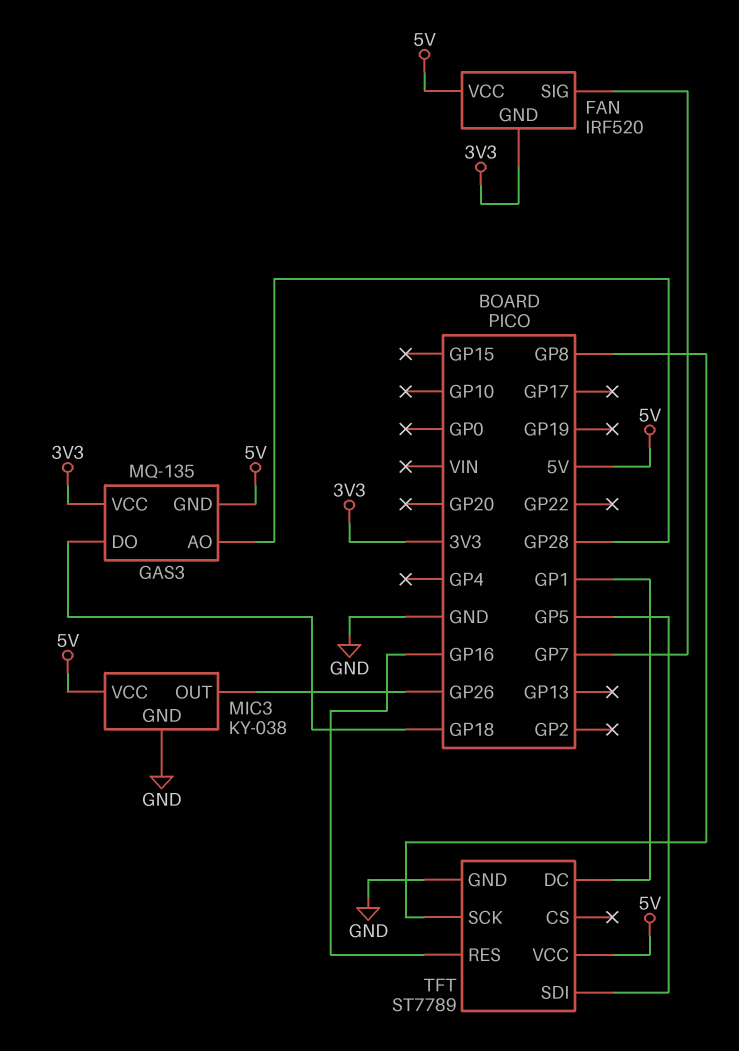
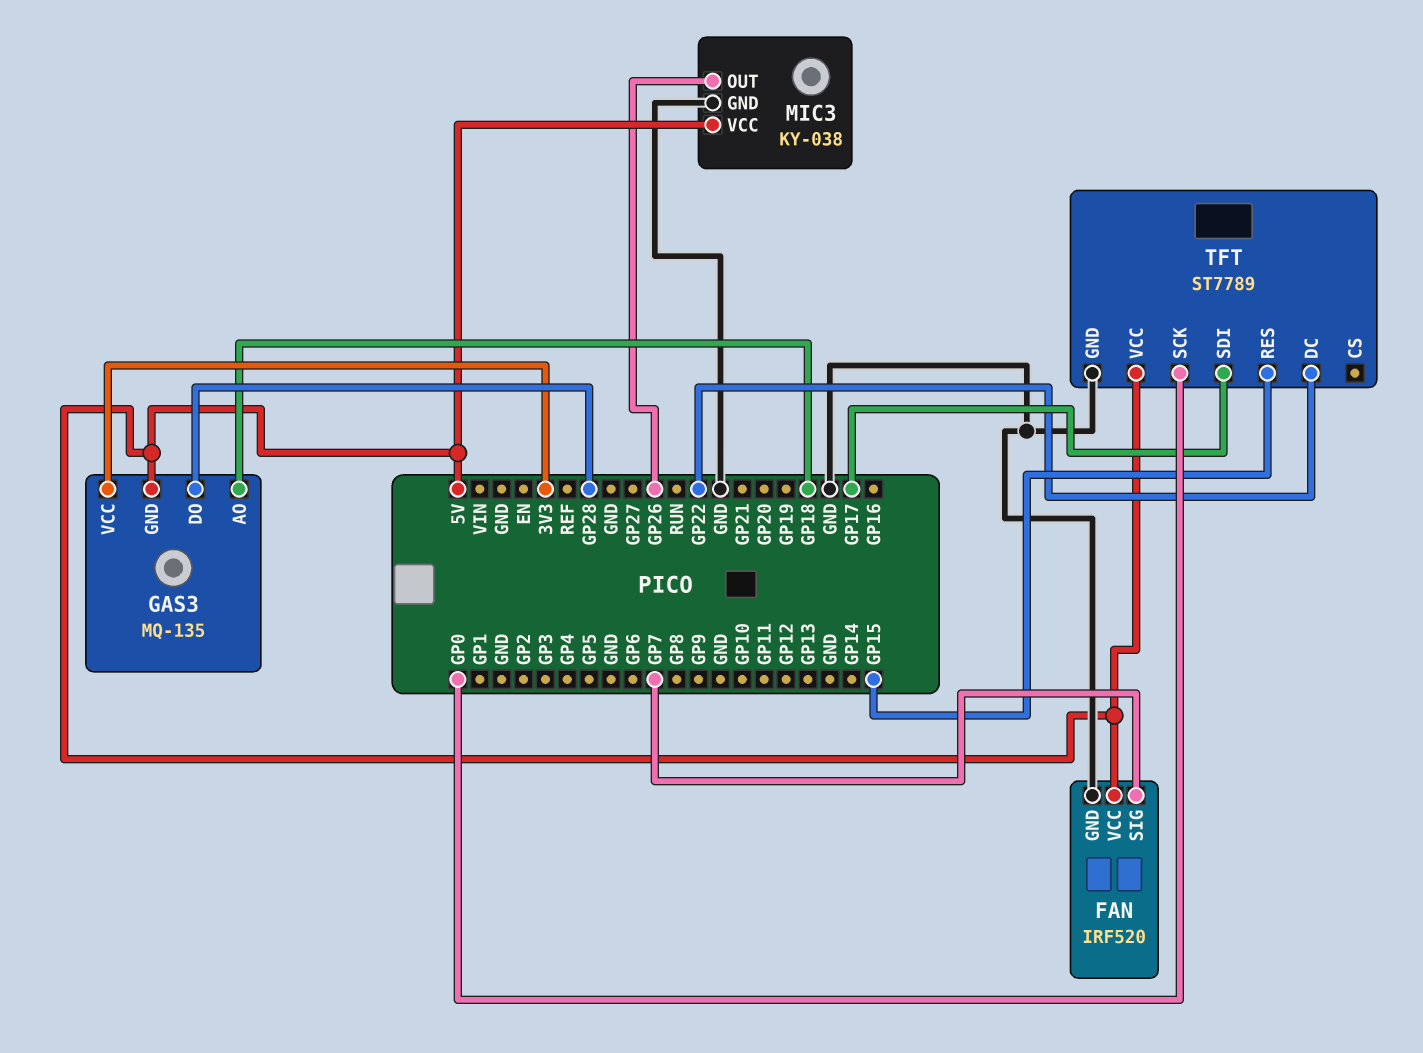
FAN pin GND: 3V3 -> GND
GAS3 pin AO: GP28 -> GP18
GAS3 pin DO: GP18 -> GP28
TFT pin DC: GP1 -> GP22
TFT pin RES: GP16 -> GP15
TFT pin SCK: GP8 -> GP0
TFT pin SDI: GP5 -> GP17

